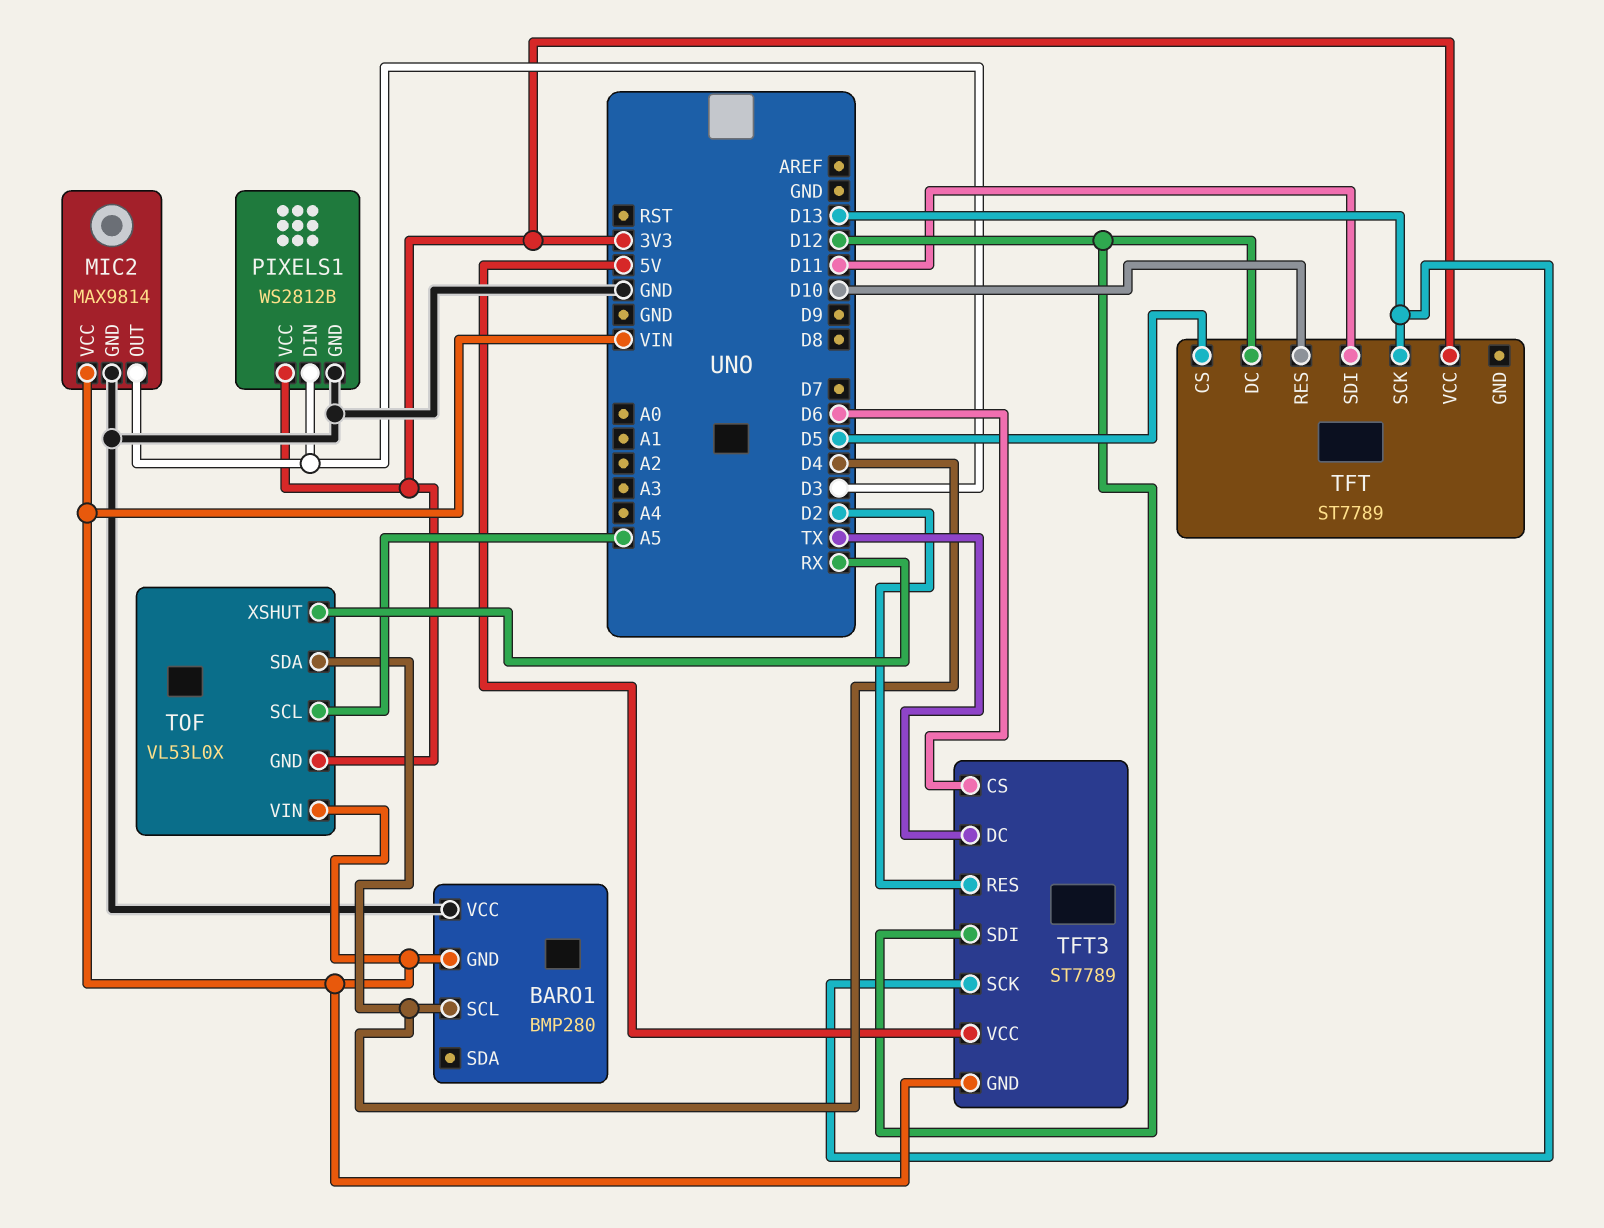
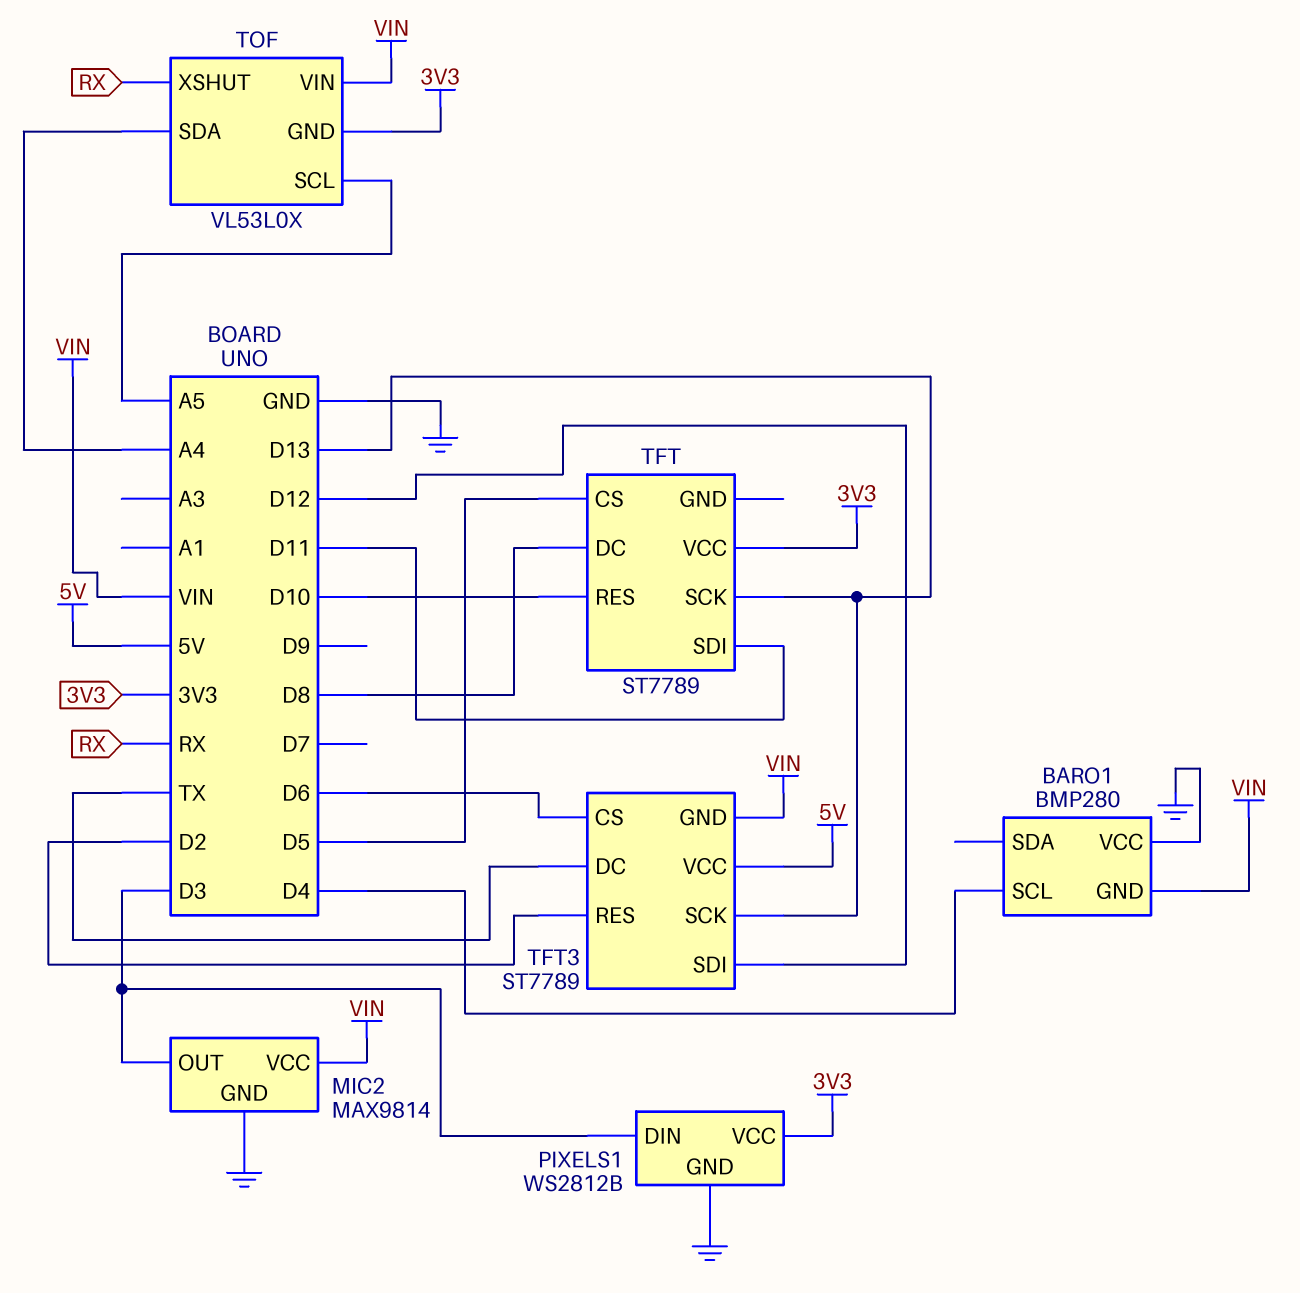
TFT pin DC: D12 -> D8
TOF pin SDA: D4 -> A4

